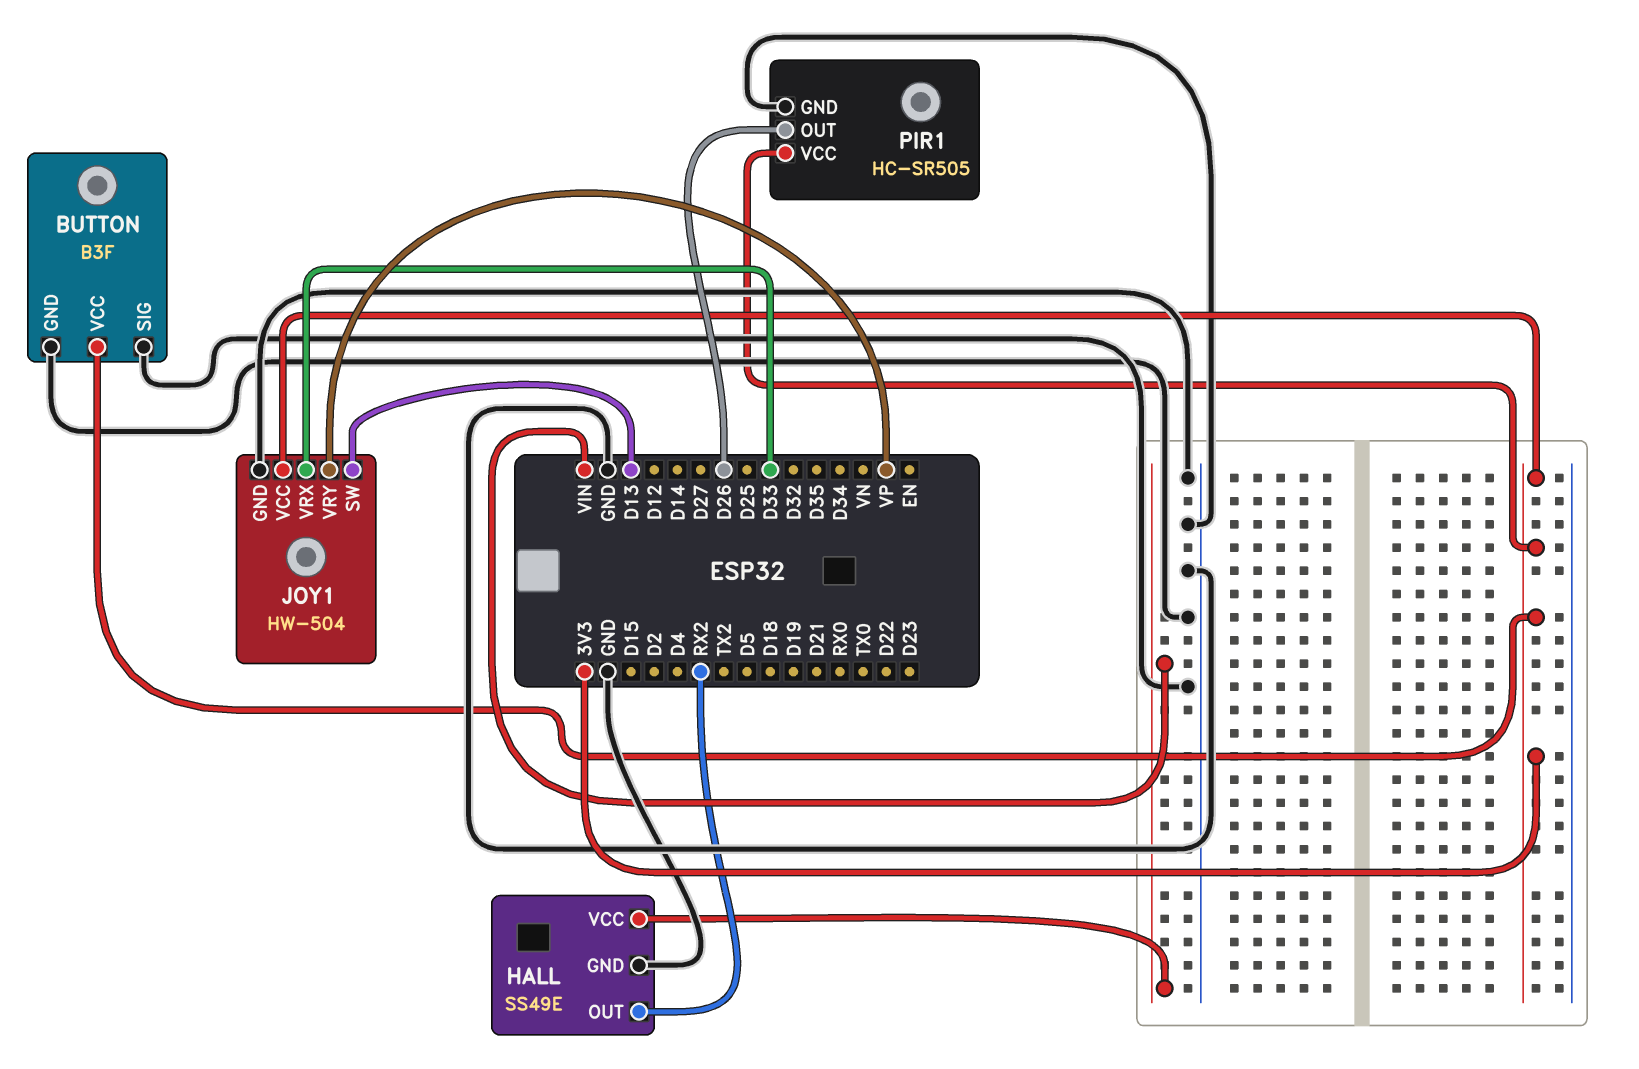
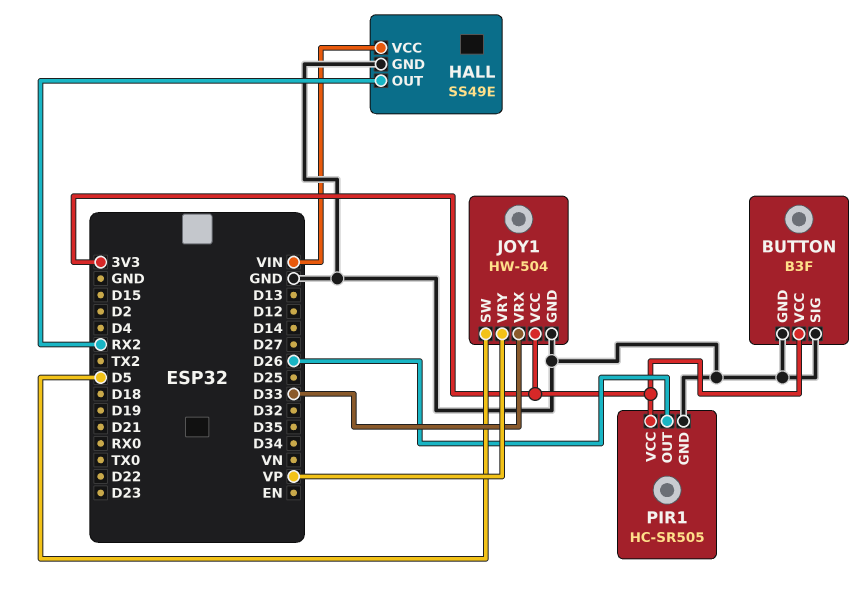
JOY1 pin SW: D13 -> D5

